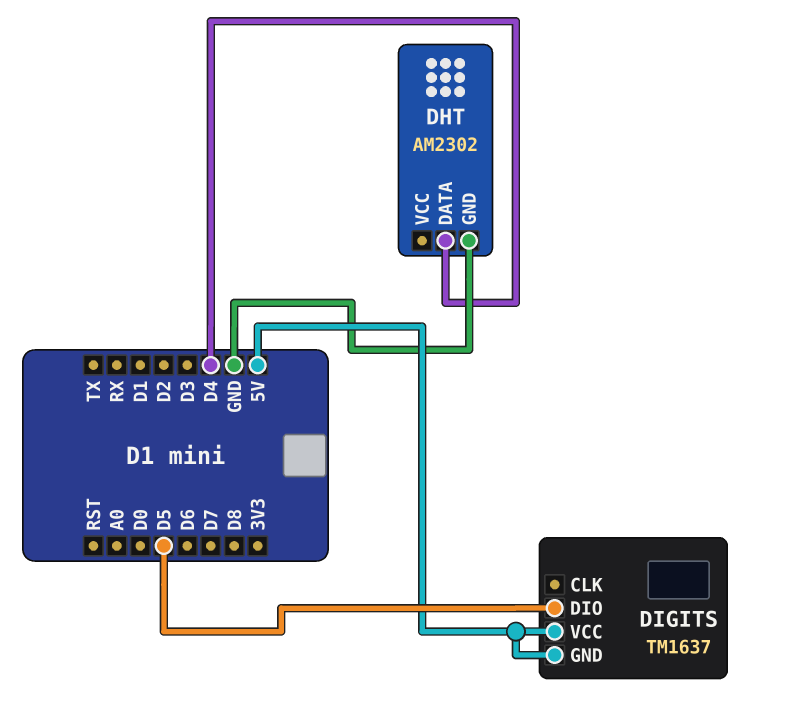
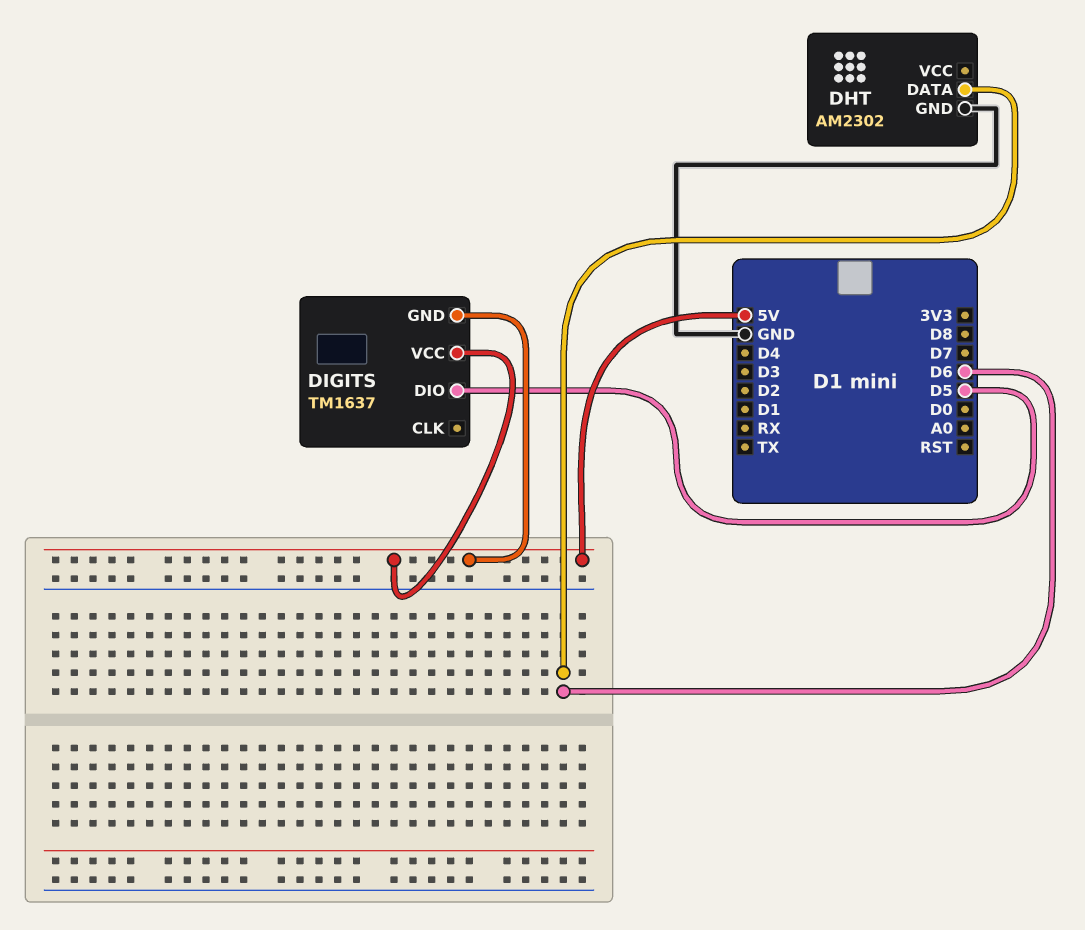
DHT pin DATA: D4 -> D6

